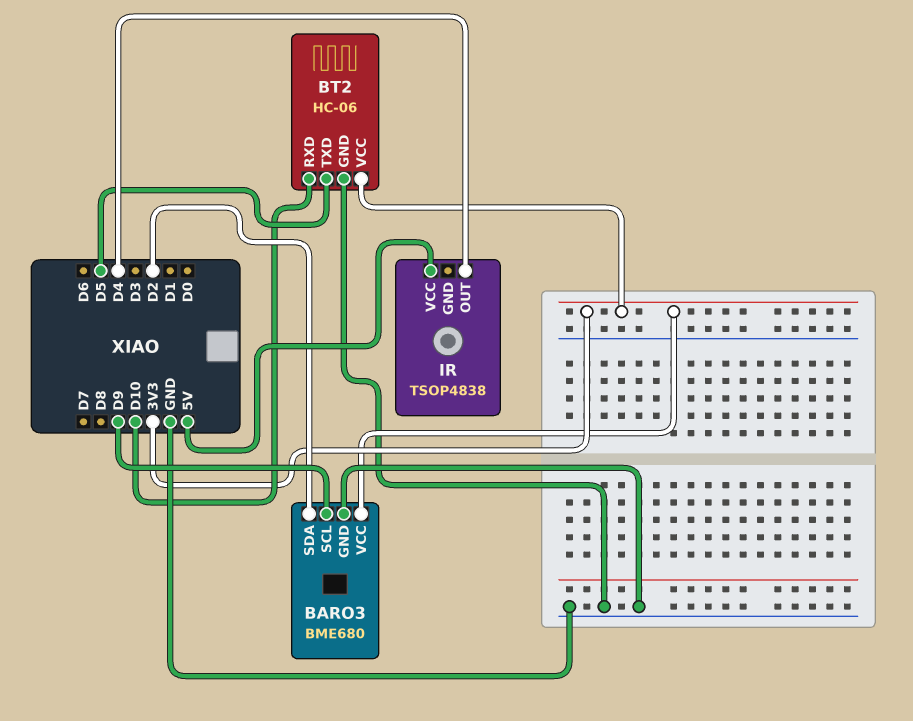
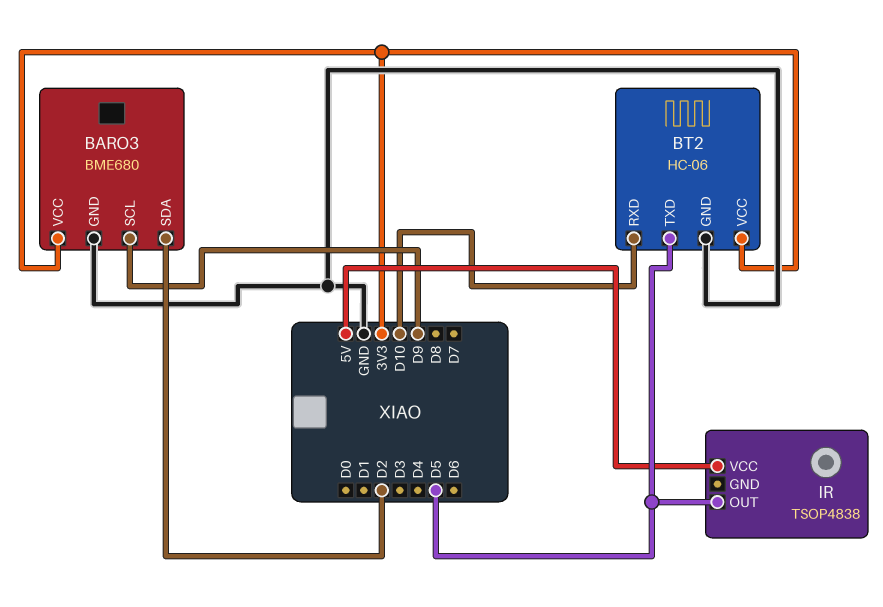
IR pin OUT: D4 -> D5

